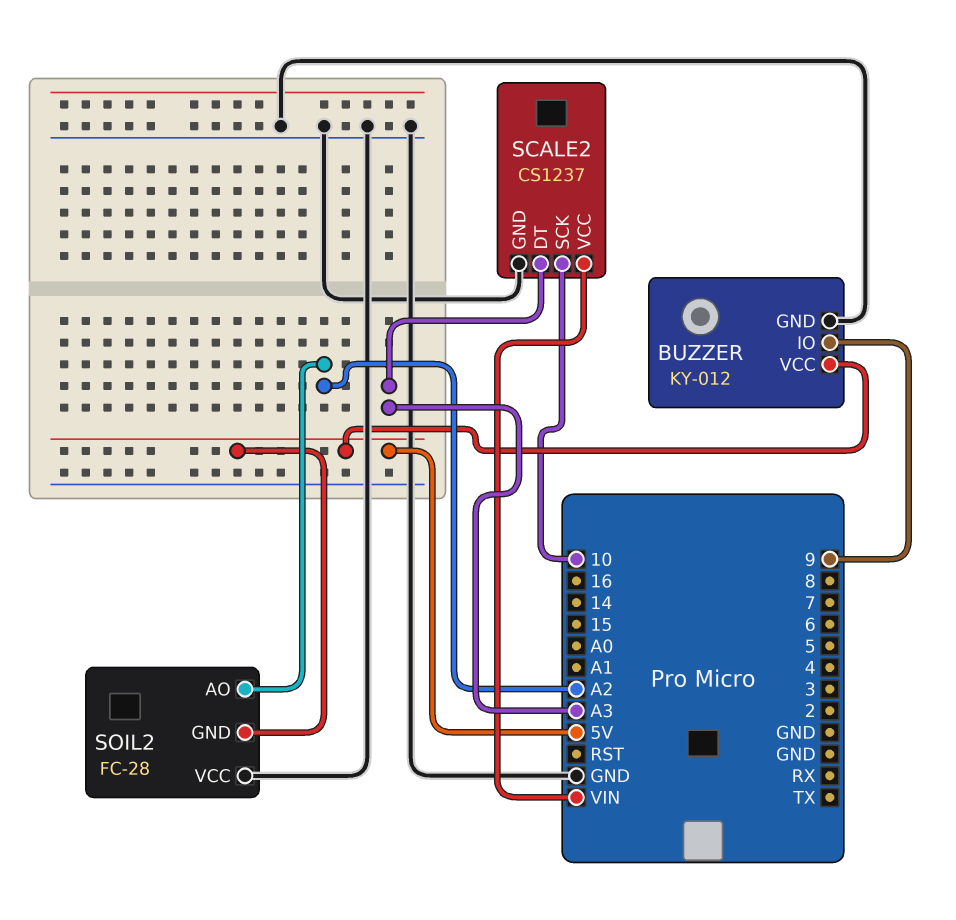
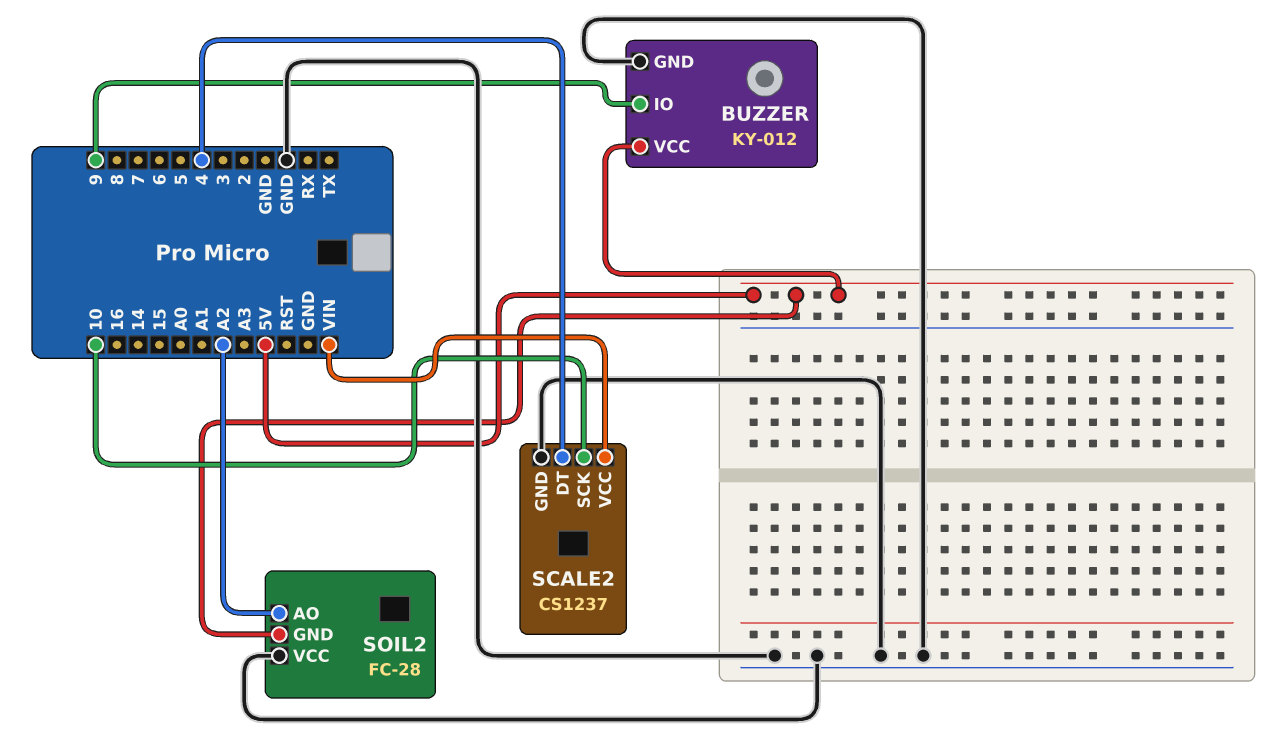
SCALE2 pin DT: A3 -> 4

